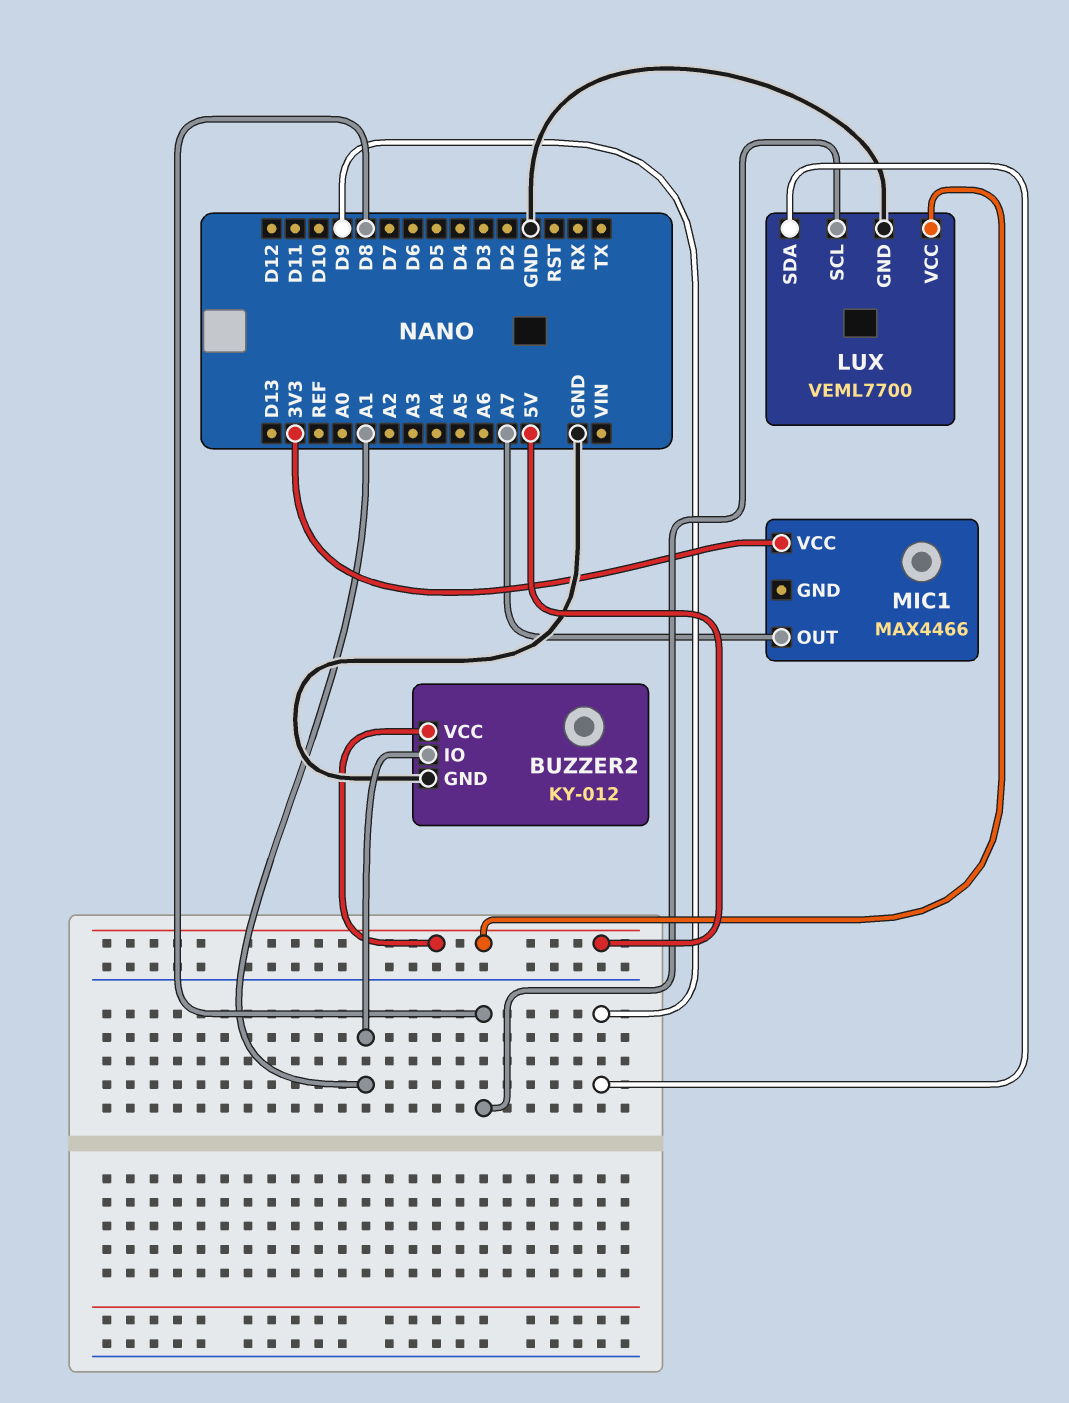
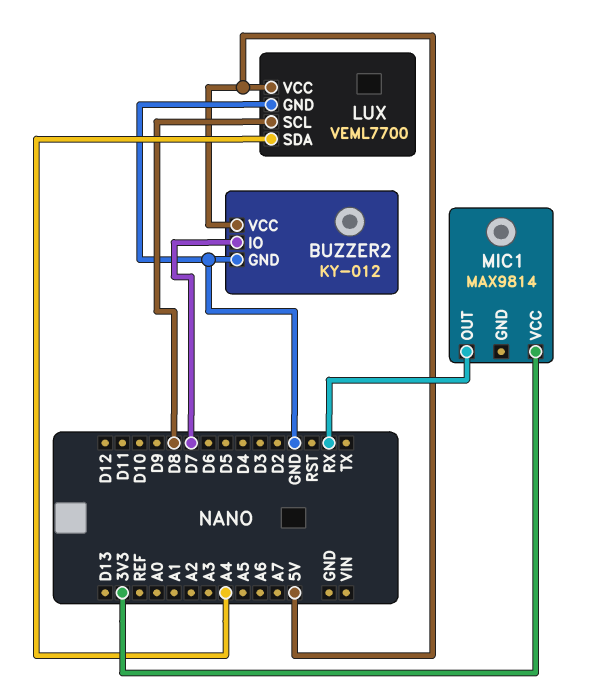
BUZZER2 pin IO: A1 -> D7
LUX pin SDA: D9 -> A4
MIC1: MAX4466 -> MAX9814
MIC1 pin OUT: A7 -> RX

